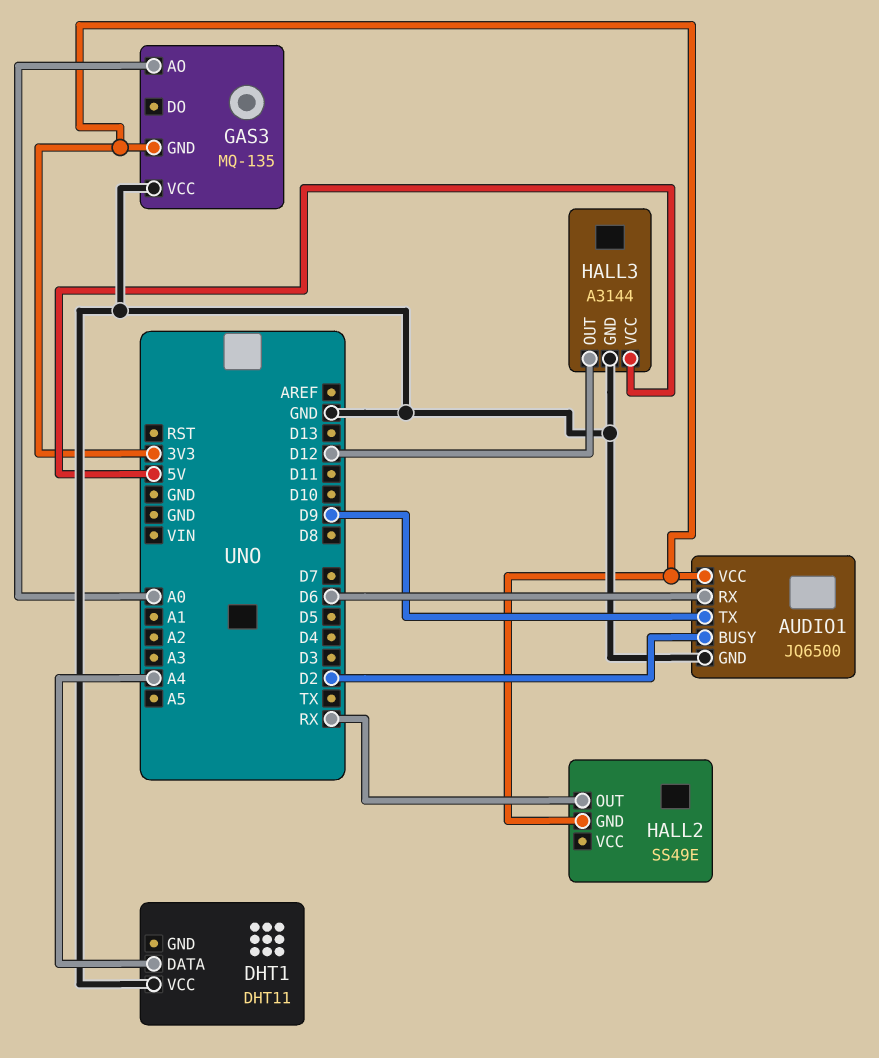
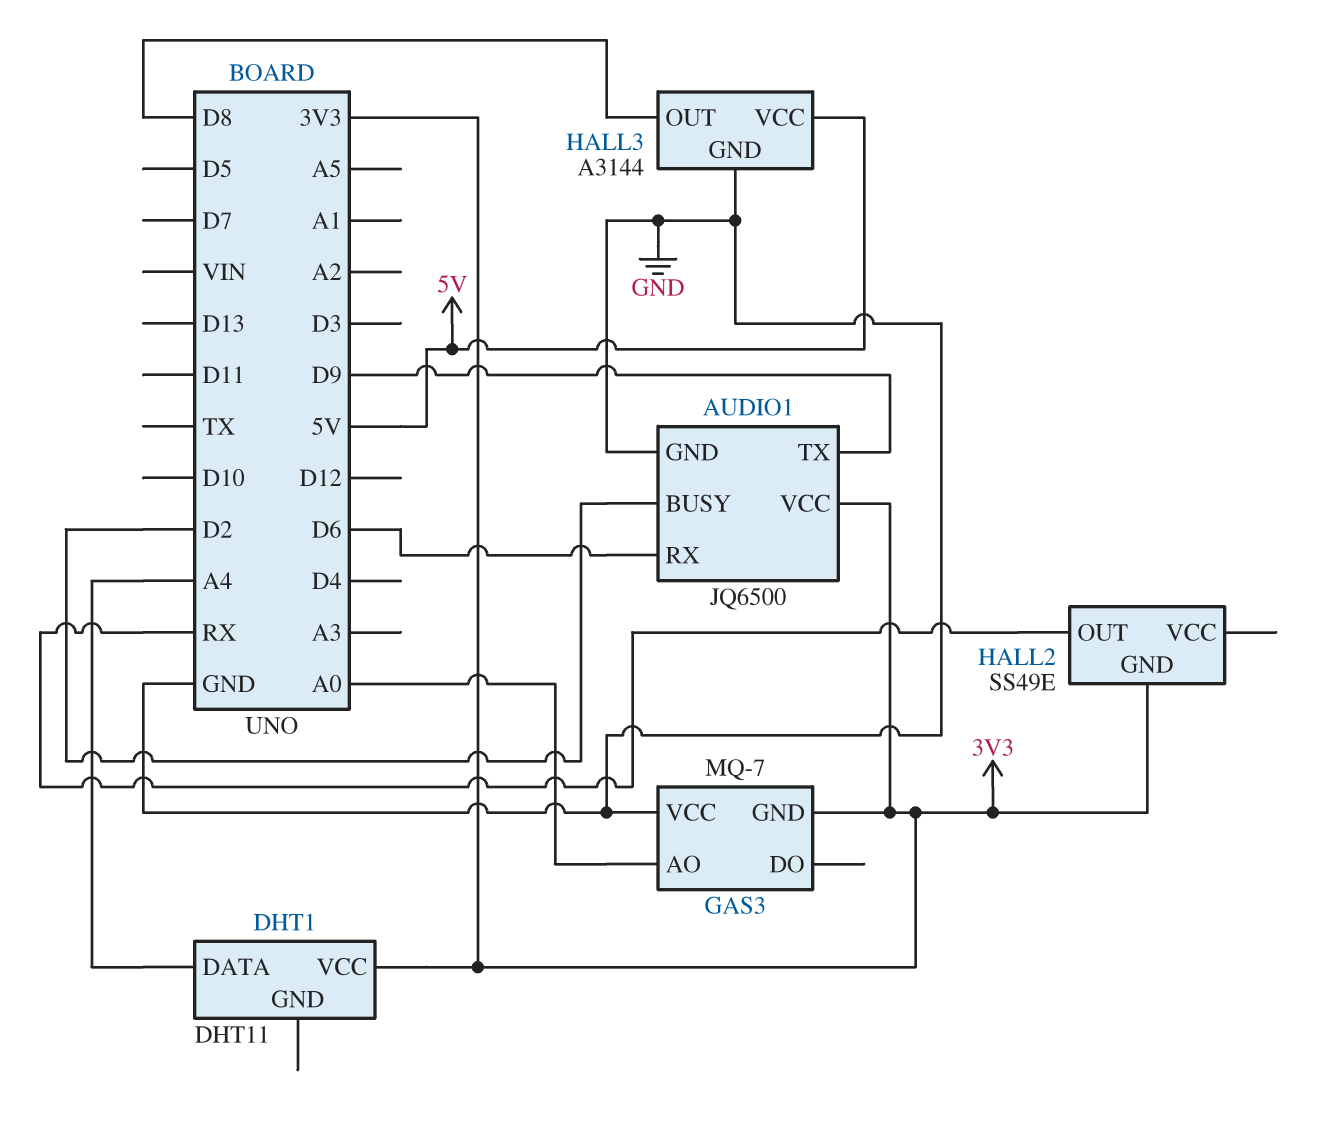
DHT1 pin VCC: GND -> 3V3
GAS3: MQ-135 -> MQ-7
HALL3 pin OUT: D12 -> D8

